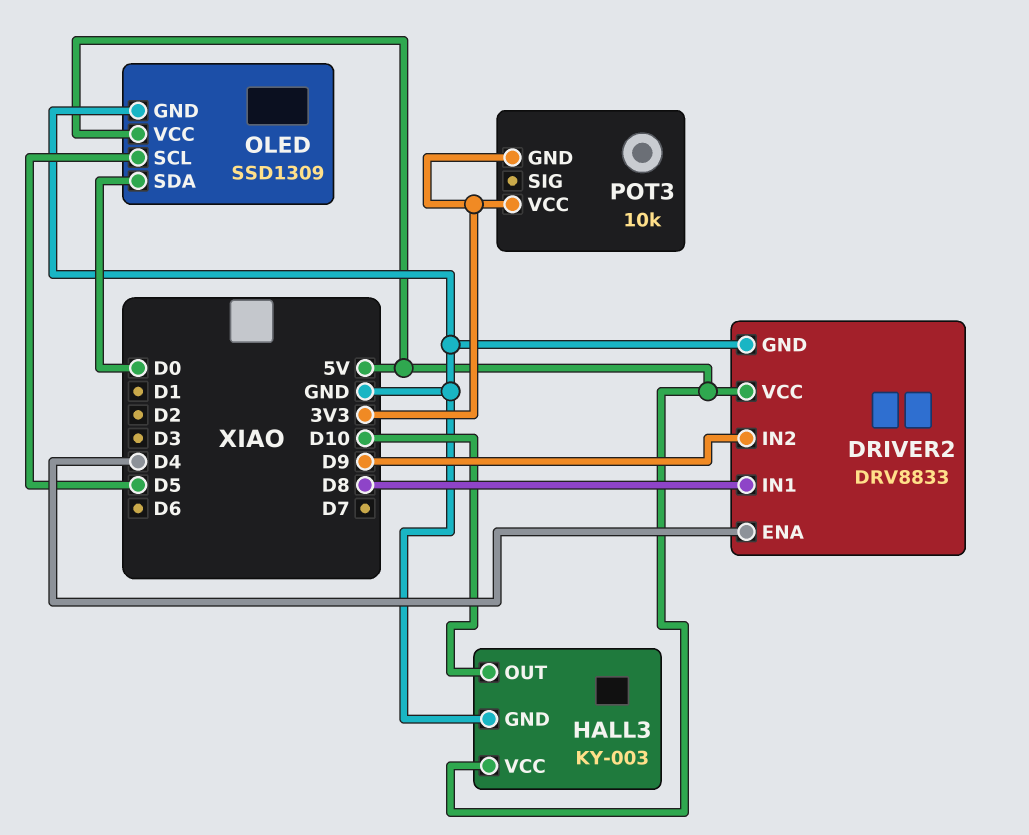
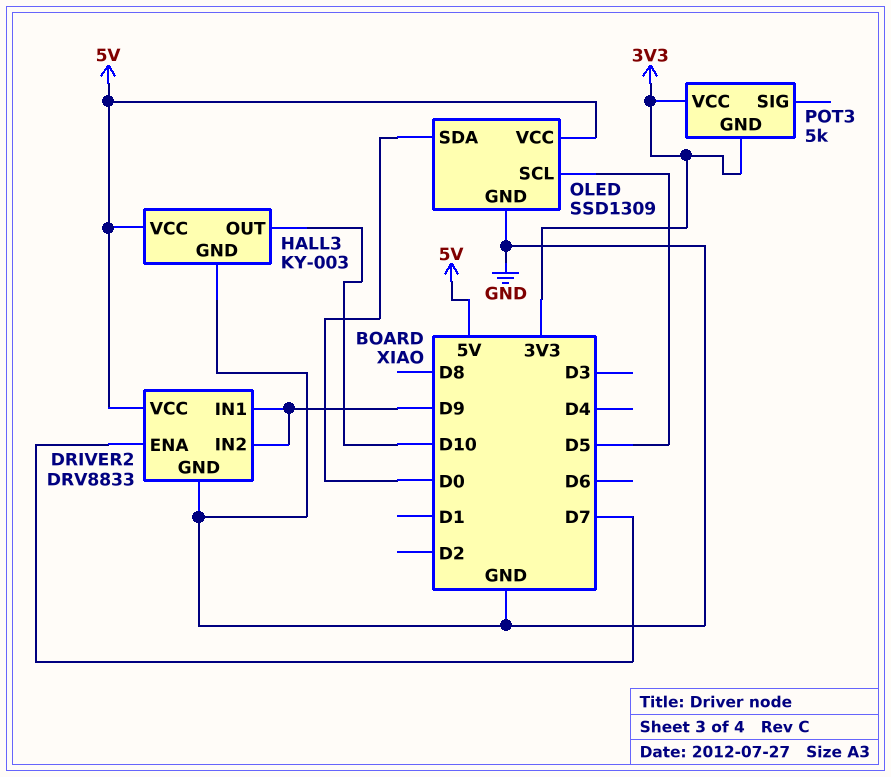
DRIVER2 pin ENA: D4 -> D7
DRIVER2 pin IN1: D8 -> D9
POT3: 10k -> 5k

